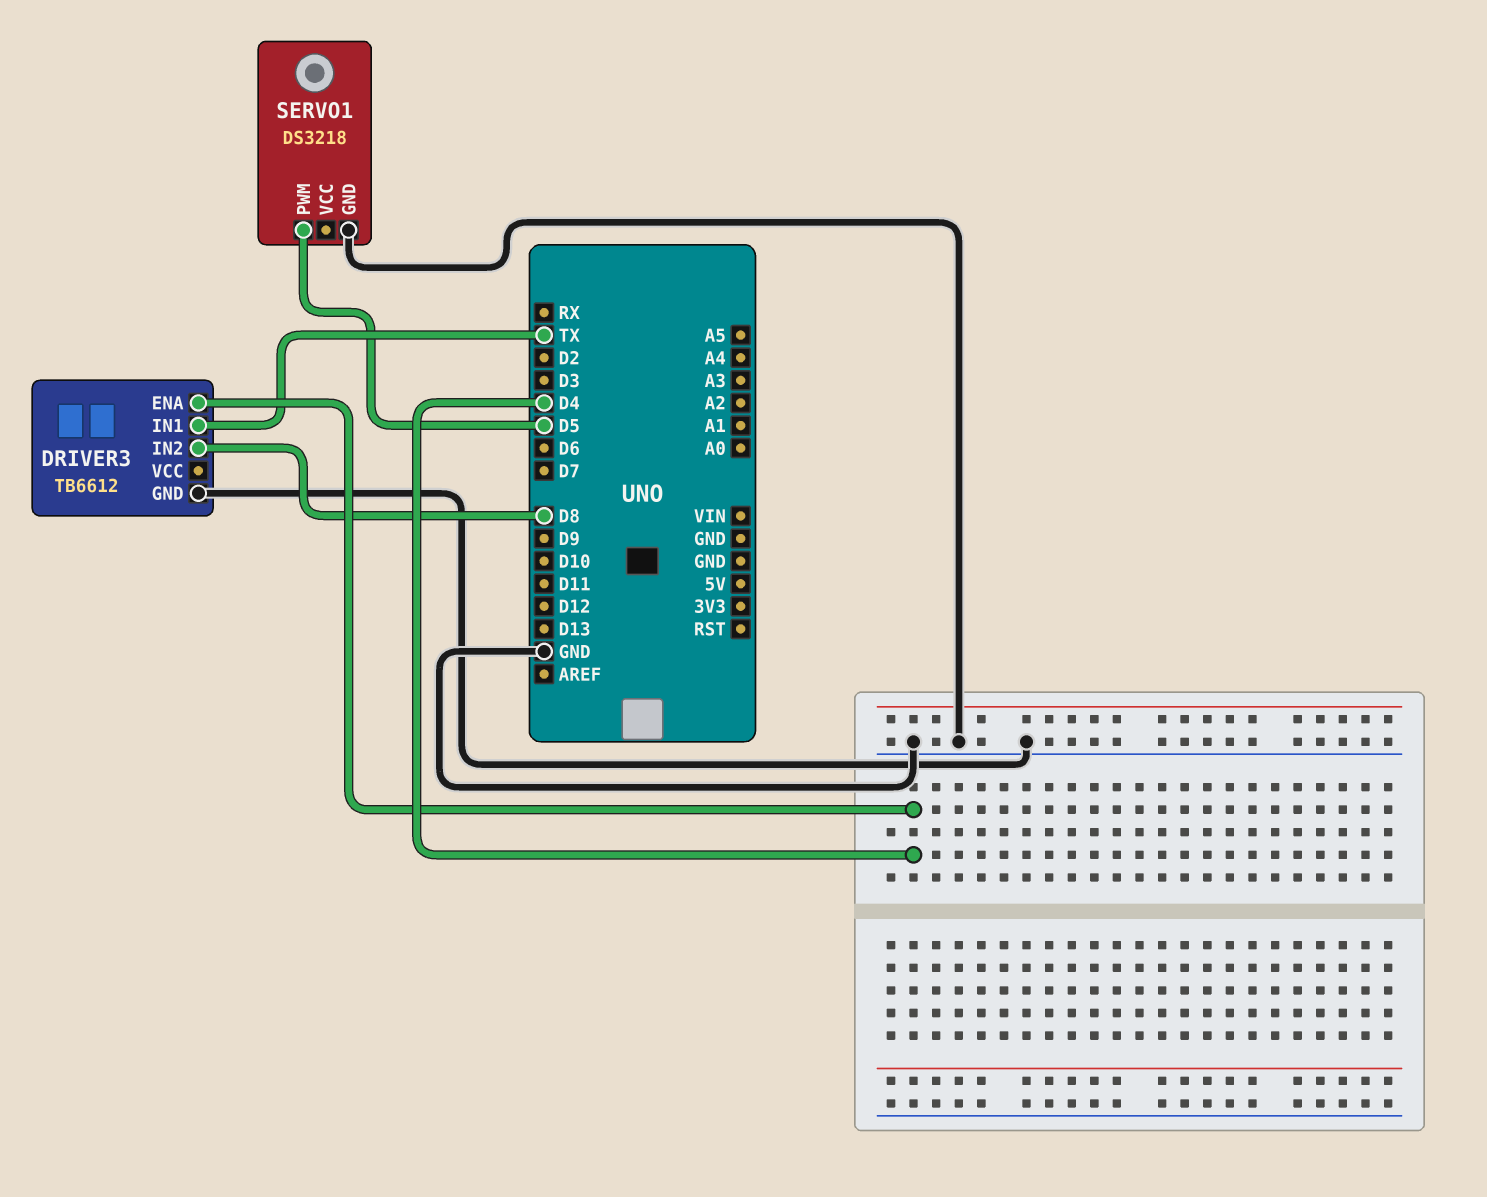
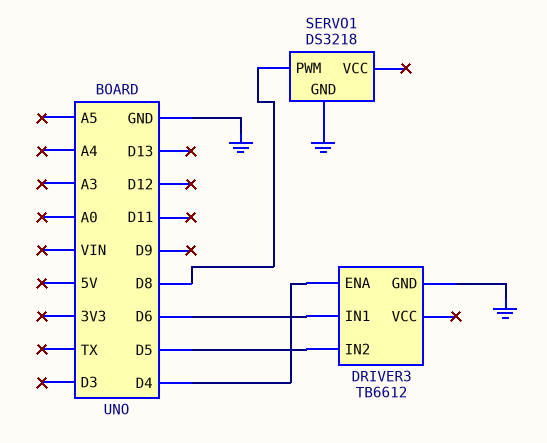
DRIVER3 pin IN1: TX -> D6
DRIVER3 pin IN2: D8 -> D5
SERVO1 pin PWM: D5 -> D8

